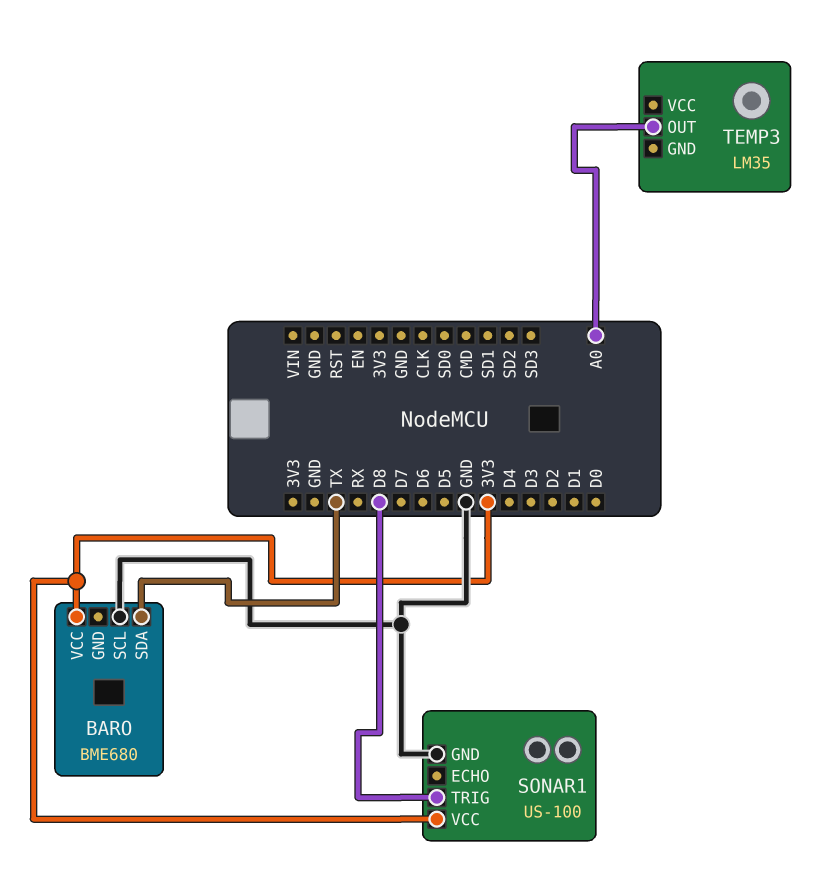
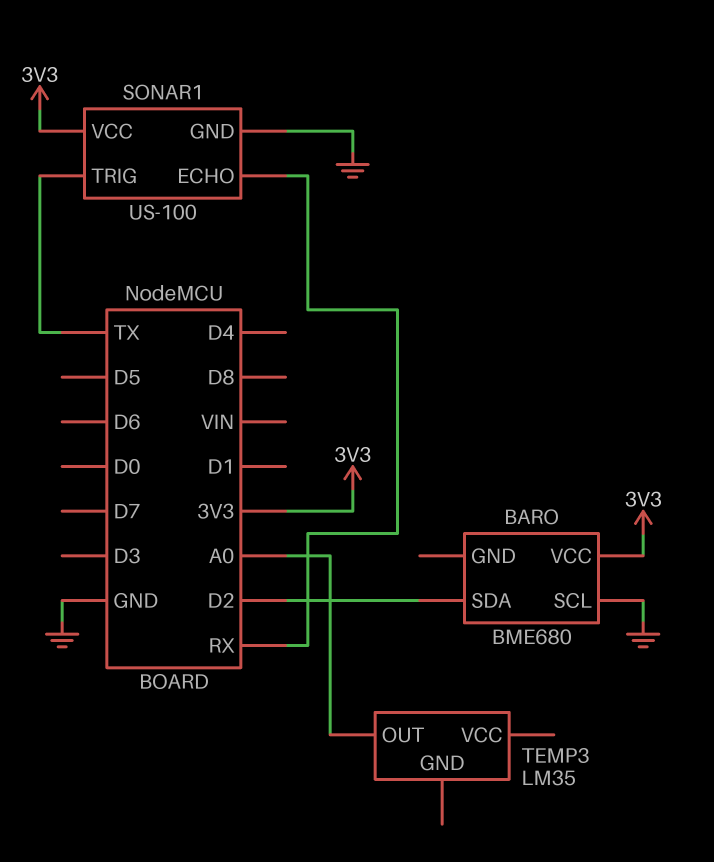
BARO pin SDA: TX -> D2
SONAR1 pin ECHO: none -> RX
SONAR1 pin TRIG: D8 -> TX

